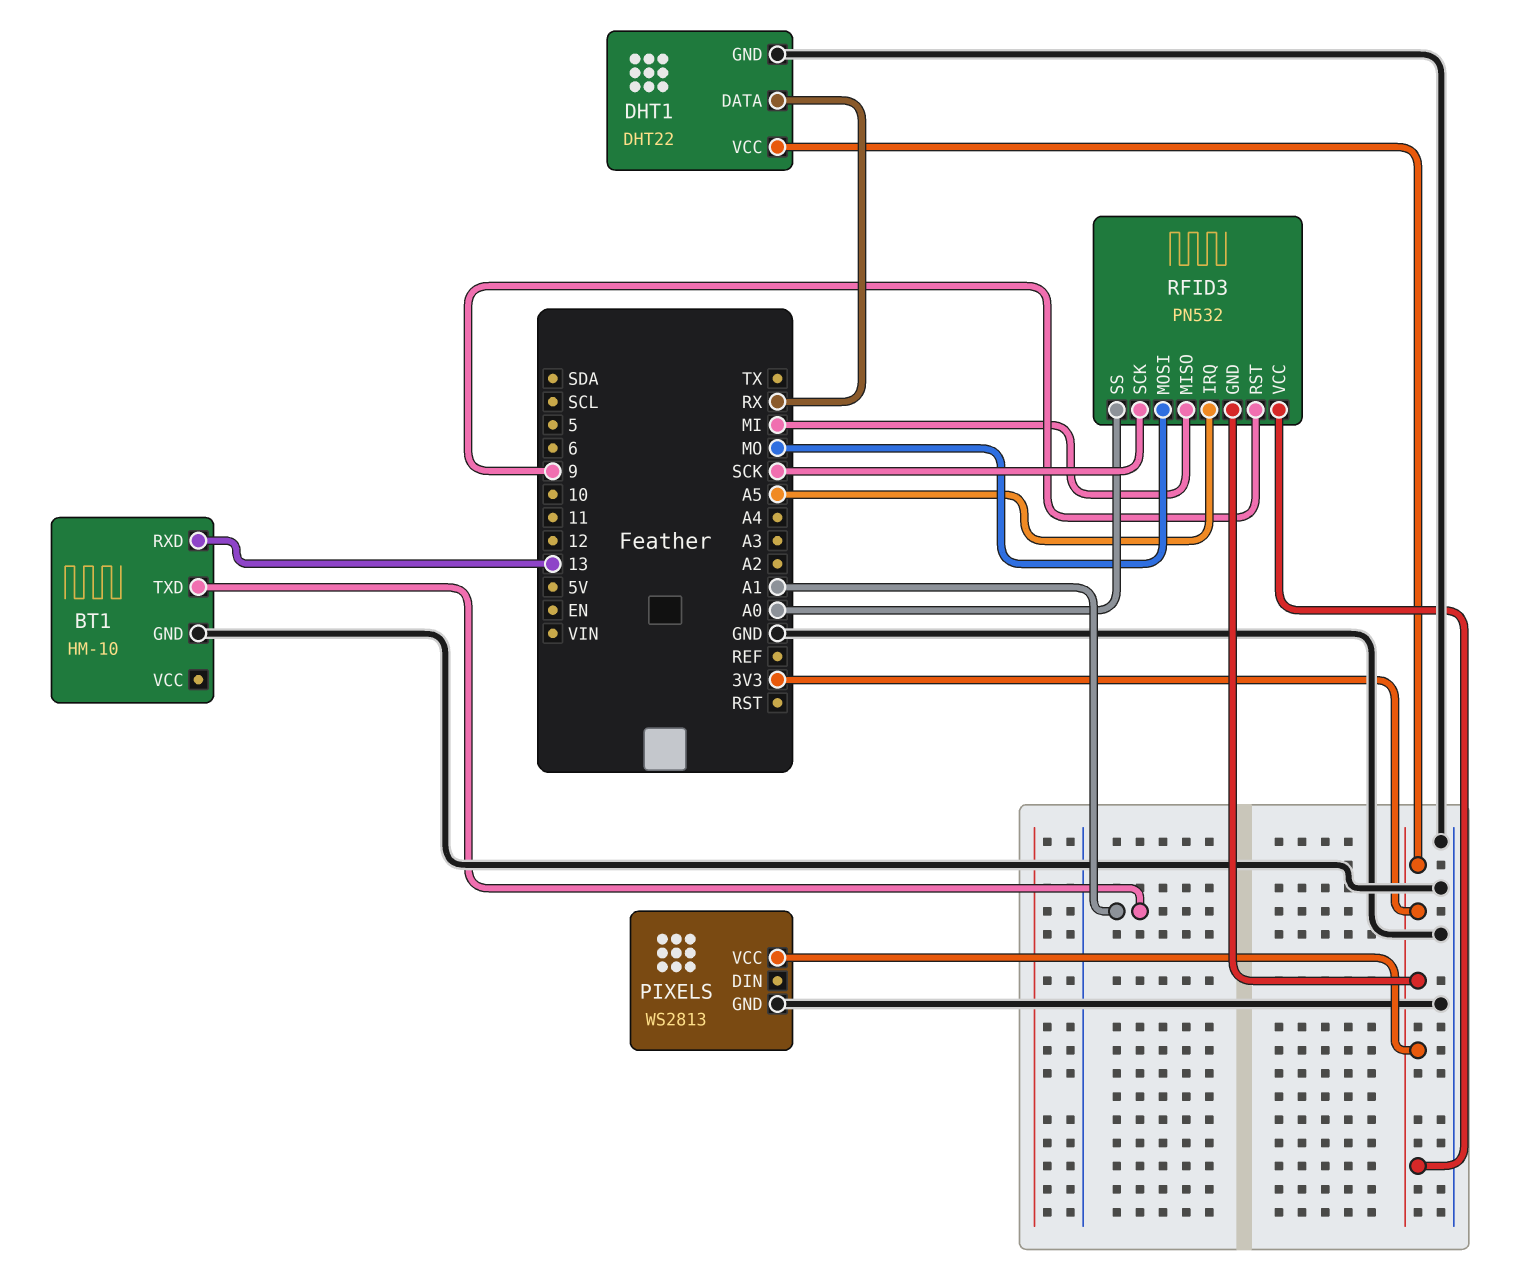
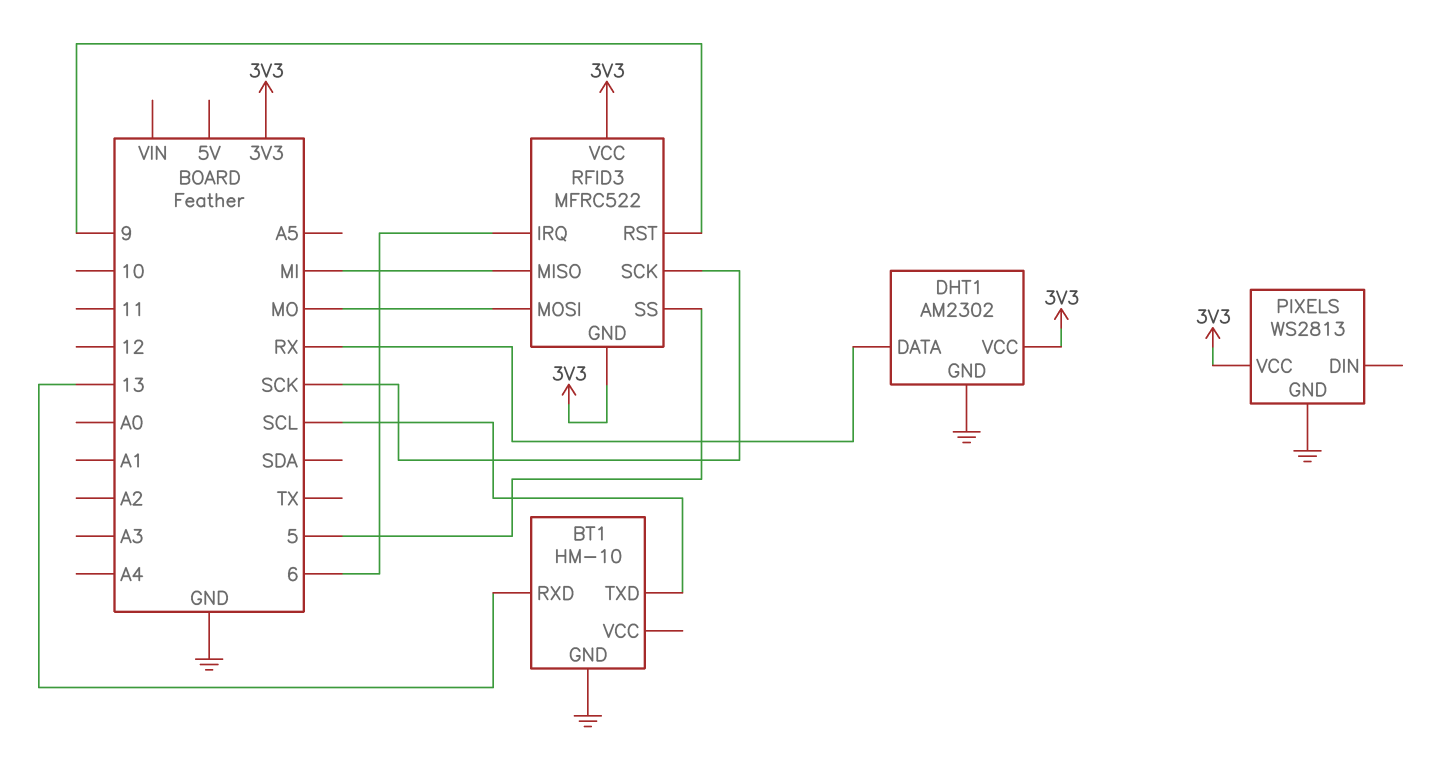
BT1 pin TXD: A1 -> SCL
DHT1: DHT22 -> AM2302
RFID3: PN532 -> MFRC522
RFID3 pin IRQ: A5 -> 6
RFID3 pin SS: A0 -> 5

